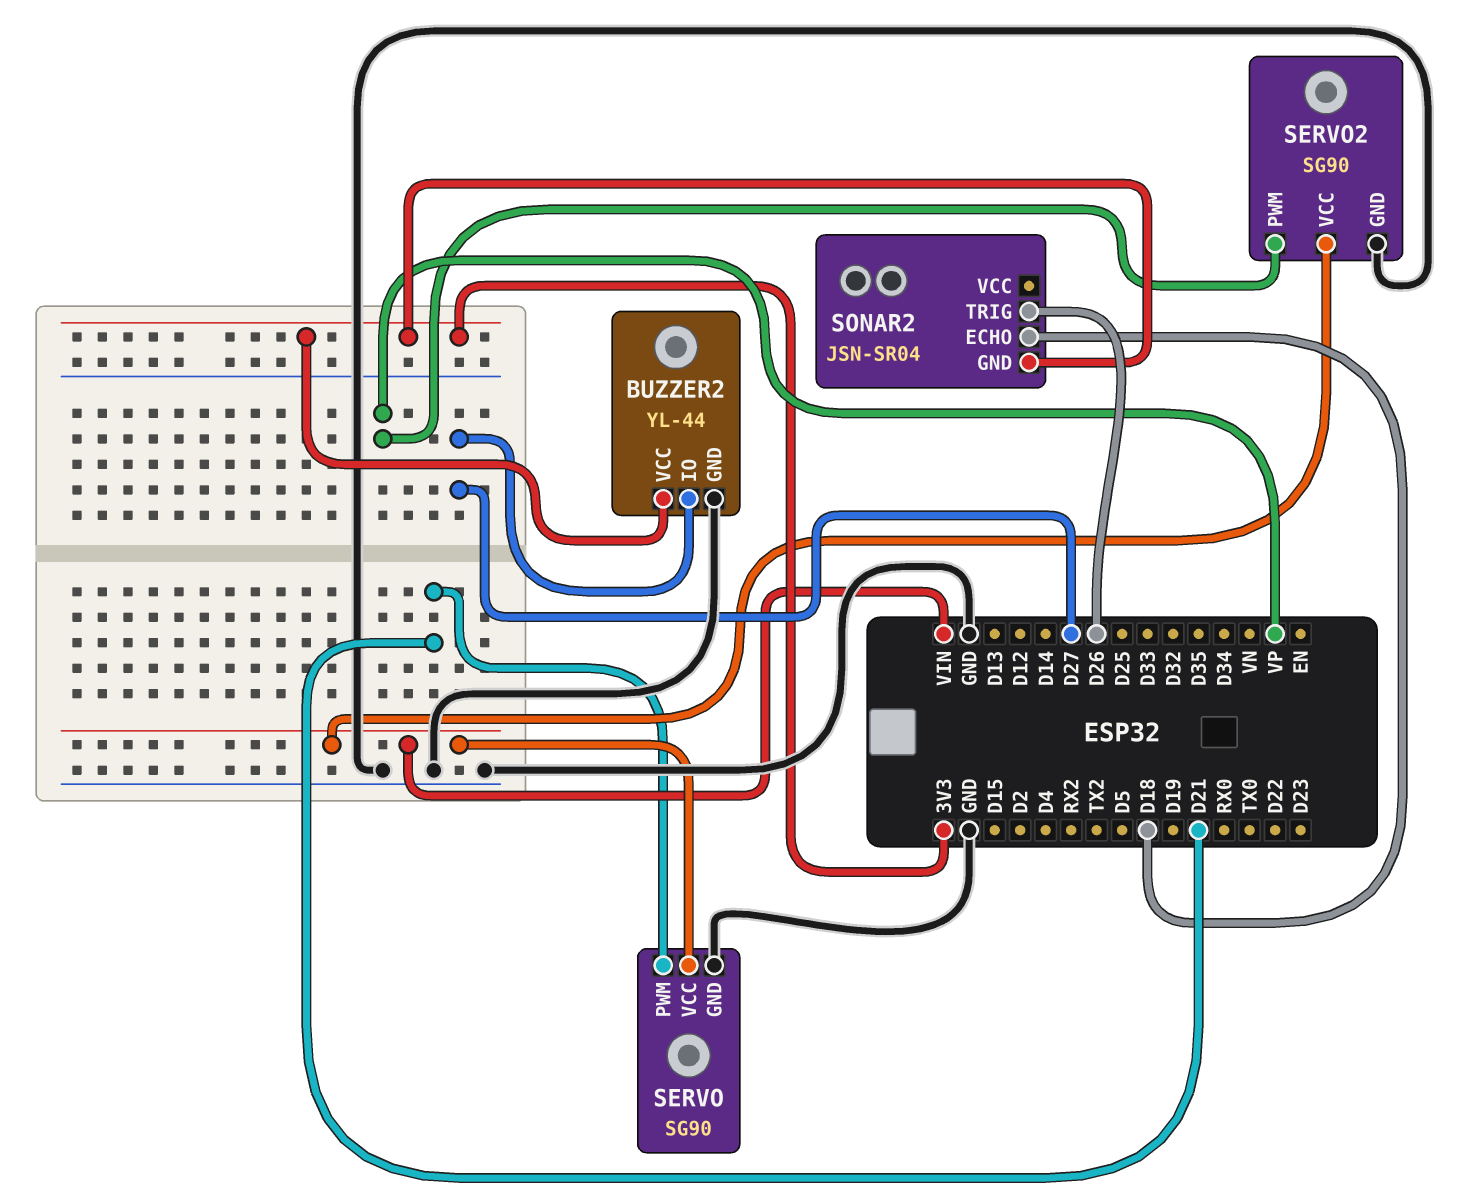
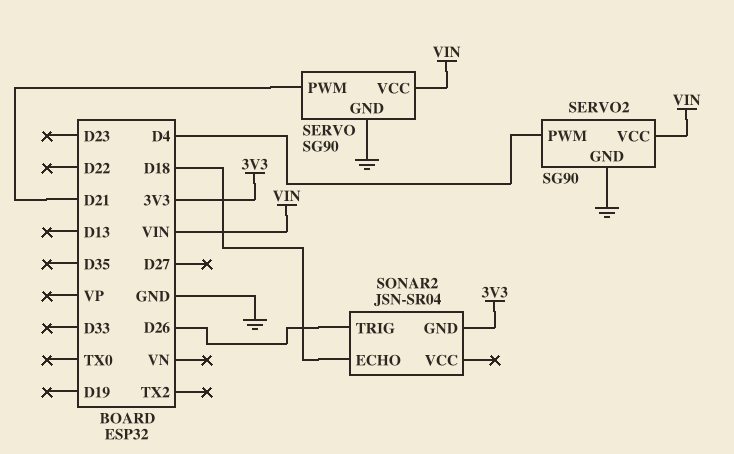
BUZZER2: YL-44 -> none
BUZZER2 pin GND: GND -> none
BUZZER2 pin IO: D27 -> none
BUZZER2 pin VCC: 3V3 -> none
SERVO2 pin PWM: VP -> D4

